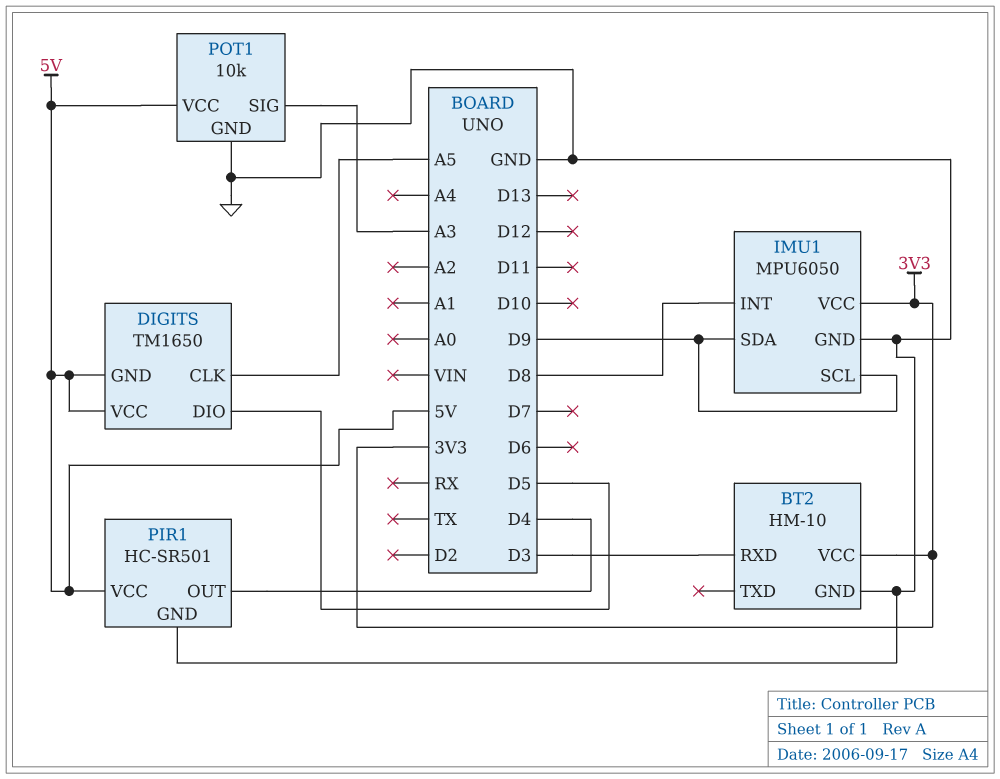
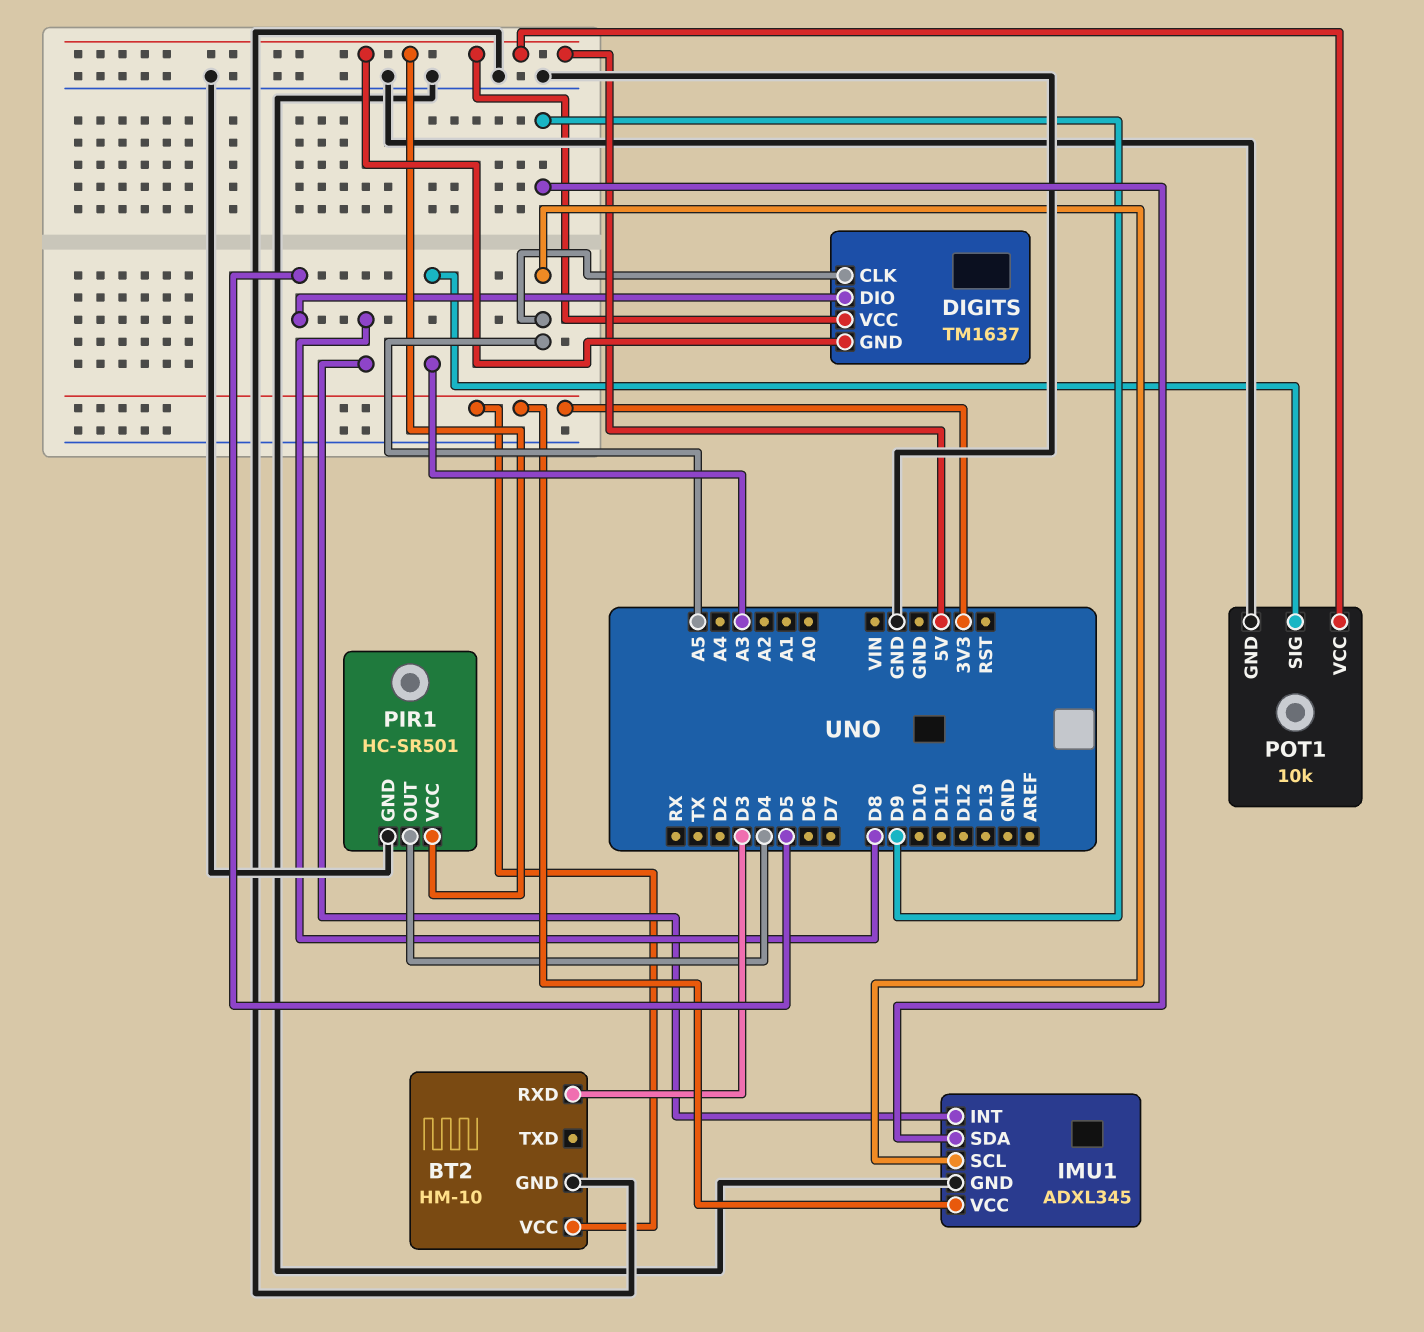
DIGITS: TM1650 -> TM1637
IMU1: MPU6050 -> ADXL345
IMU1 pin SCL: D9 -> A5

